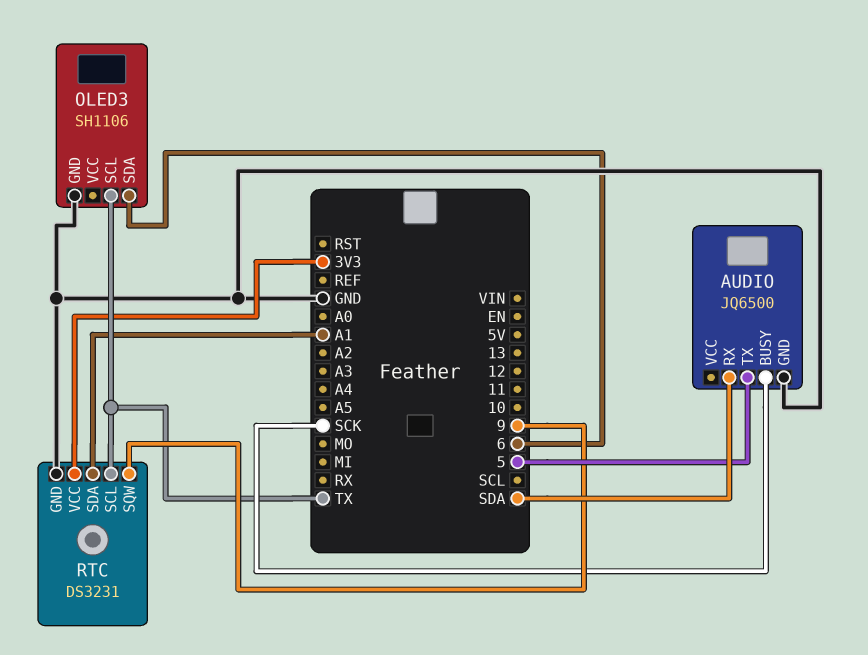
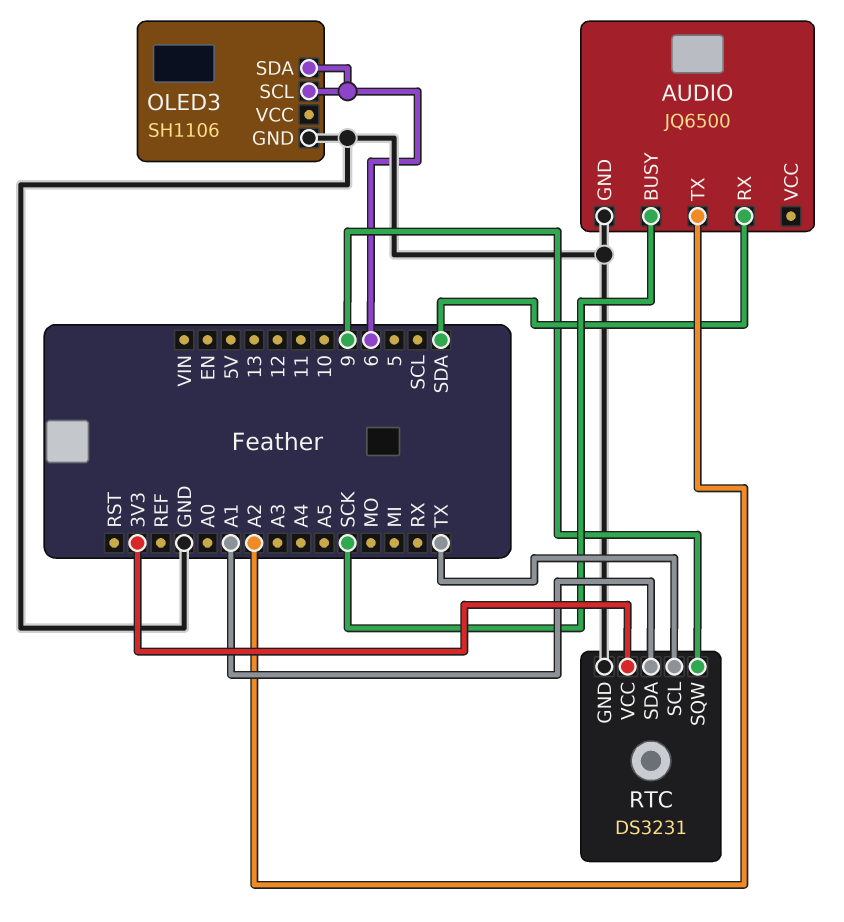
AUDIO pin TX: 5 -> A2
OLED3 pin SCL: TX -> 6

